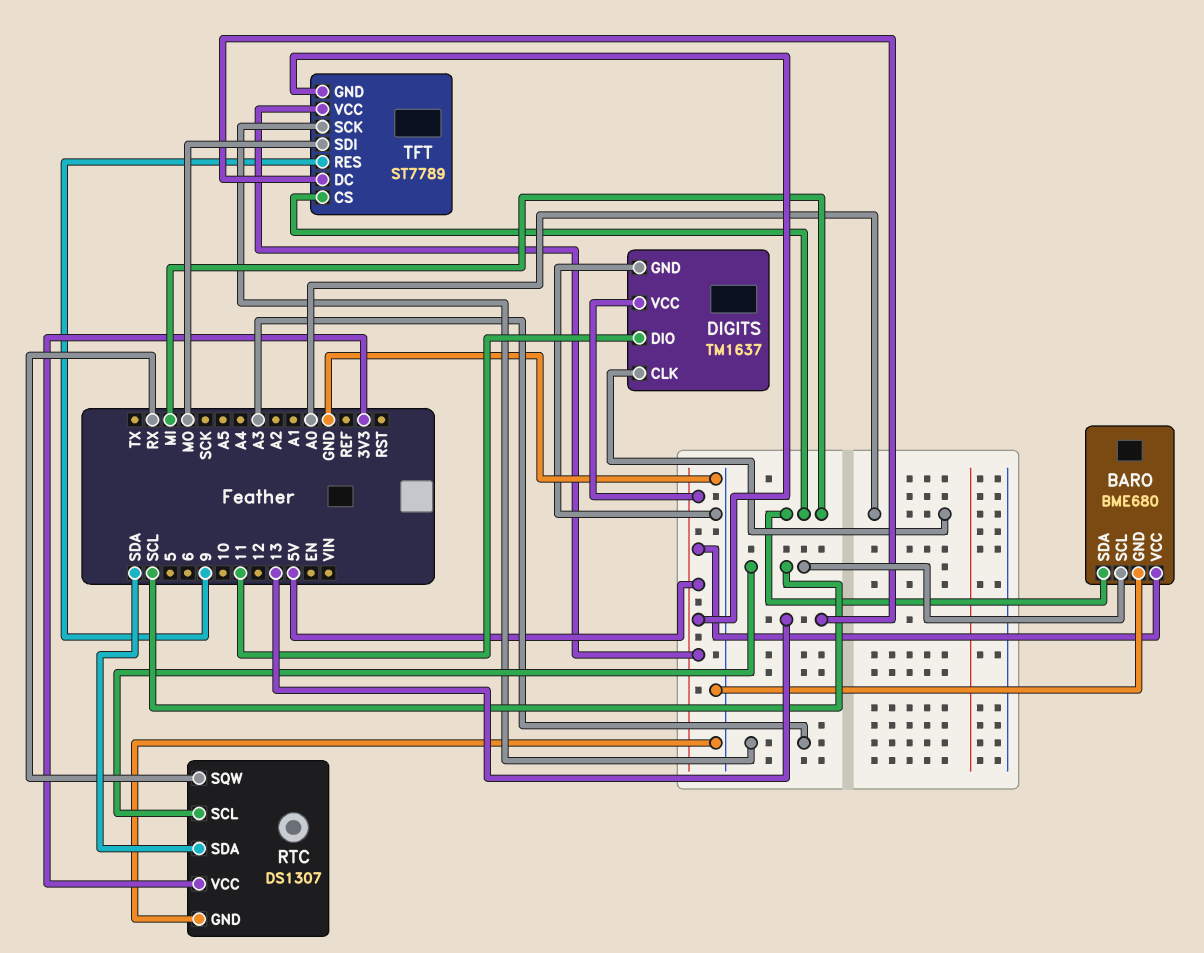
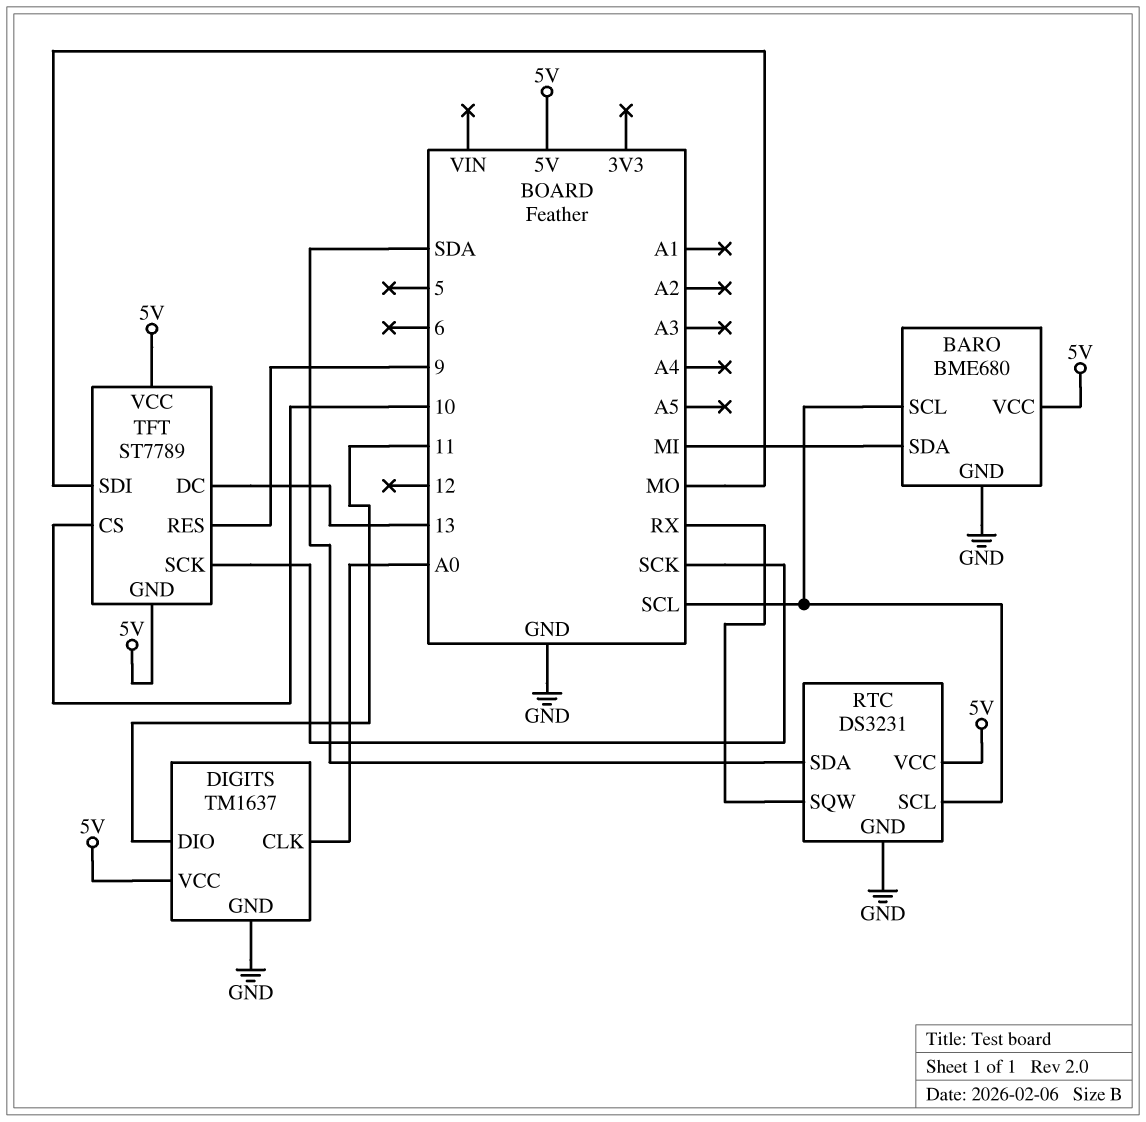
RTC: DS1307 -> DS3231
RTC pin VCC: 3V3 -> 5V
TFT pin CS: MI -> 10
TFT pin SCK: A3 -> SCK

